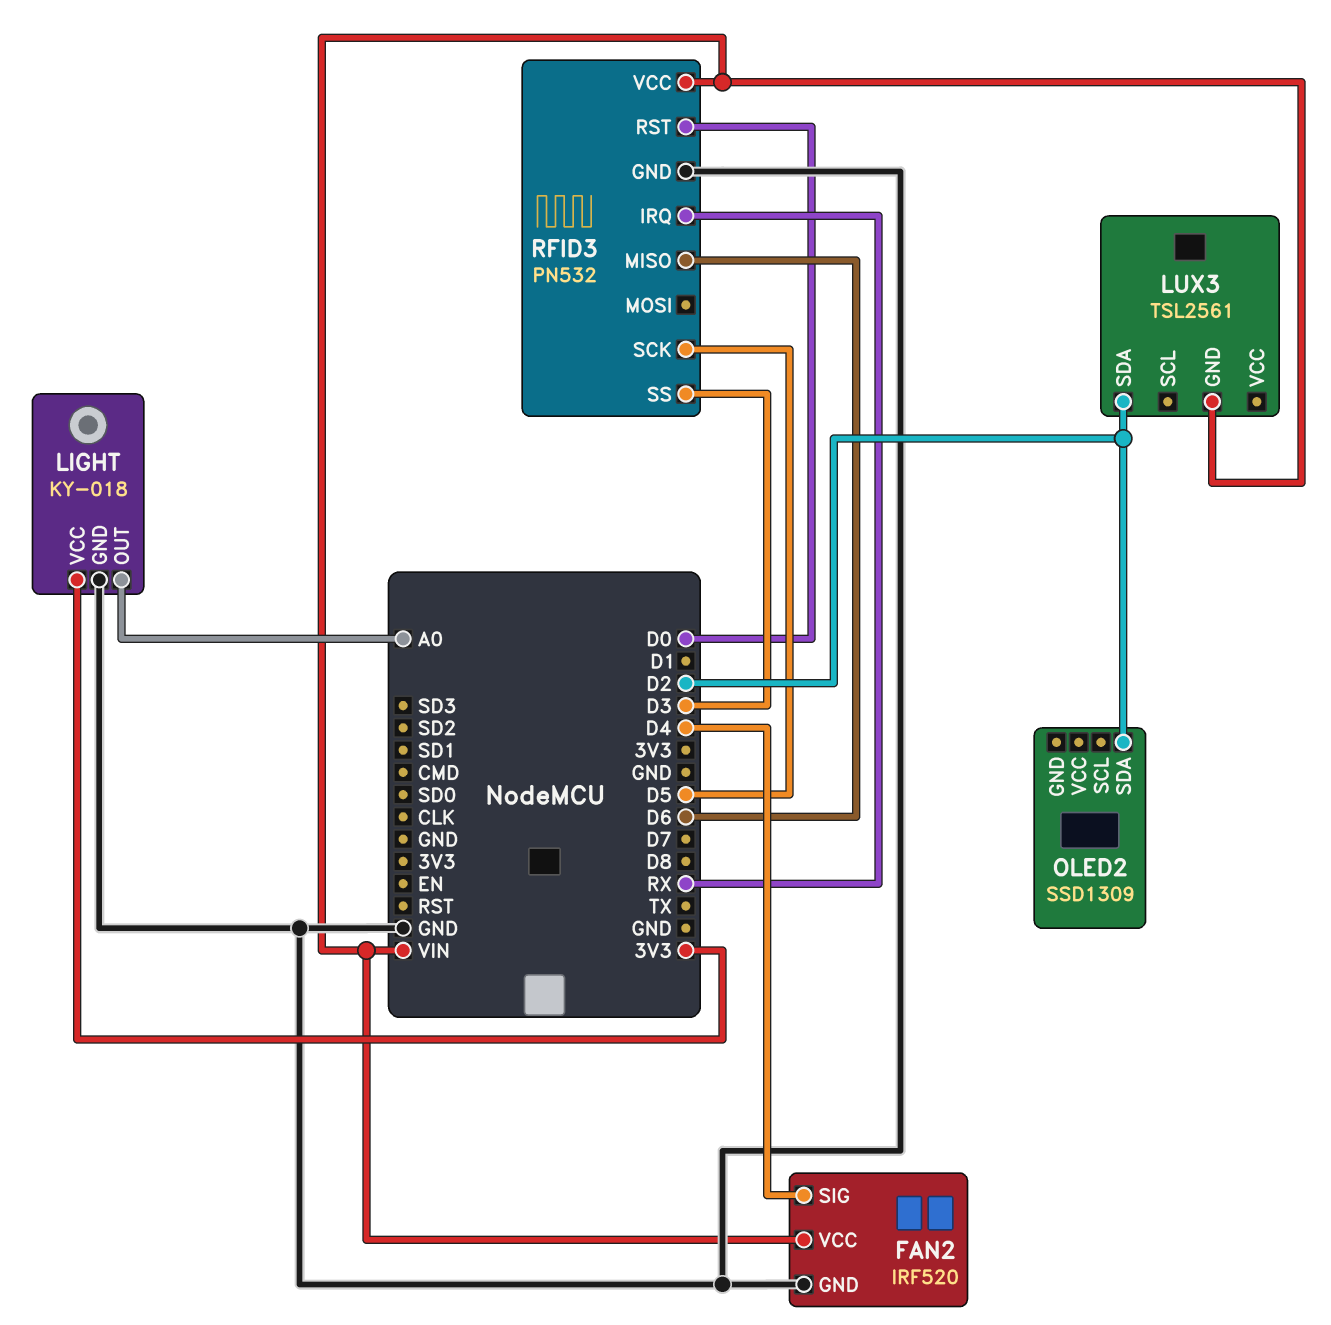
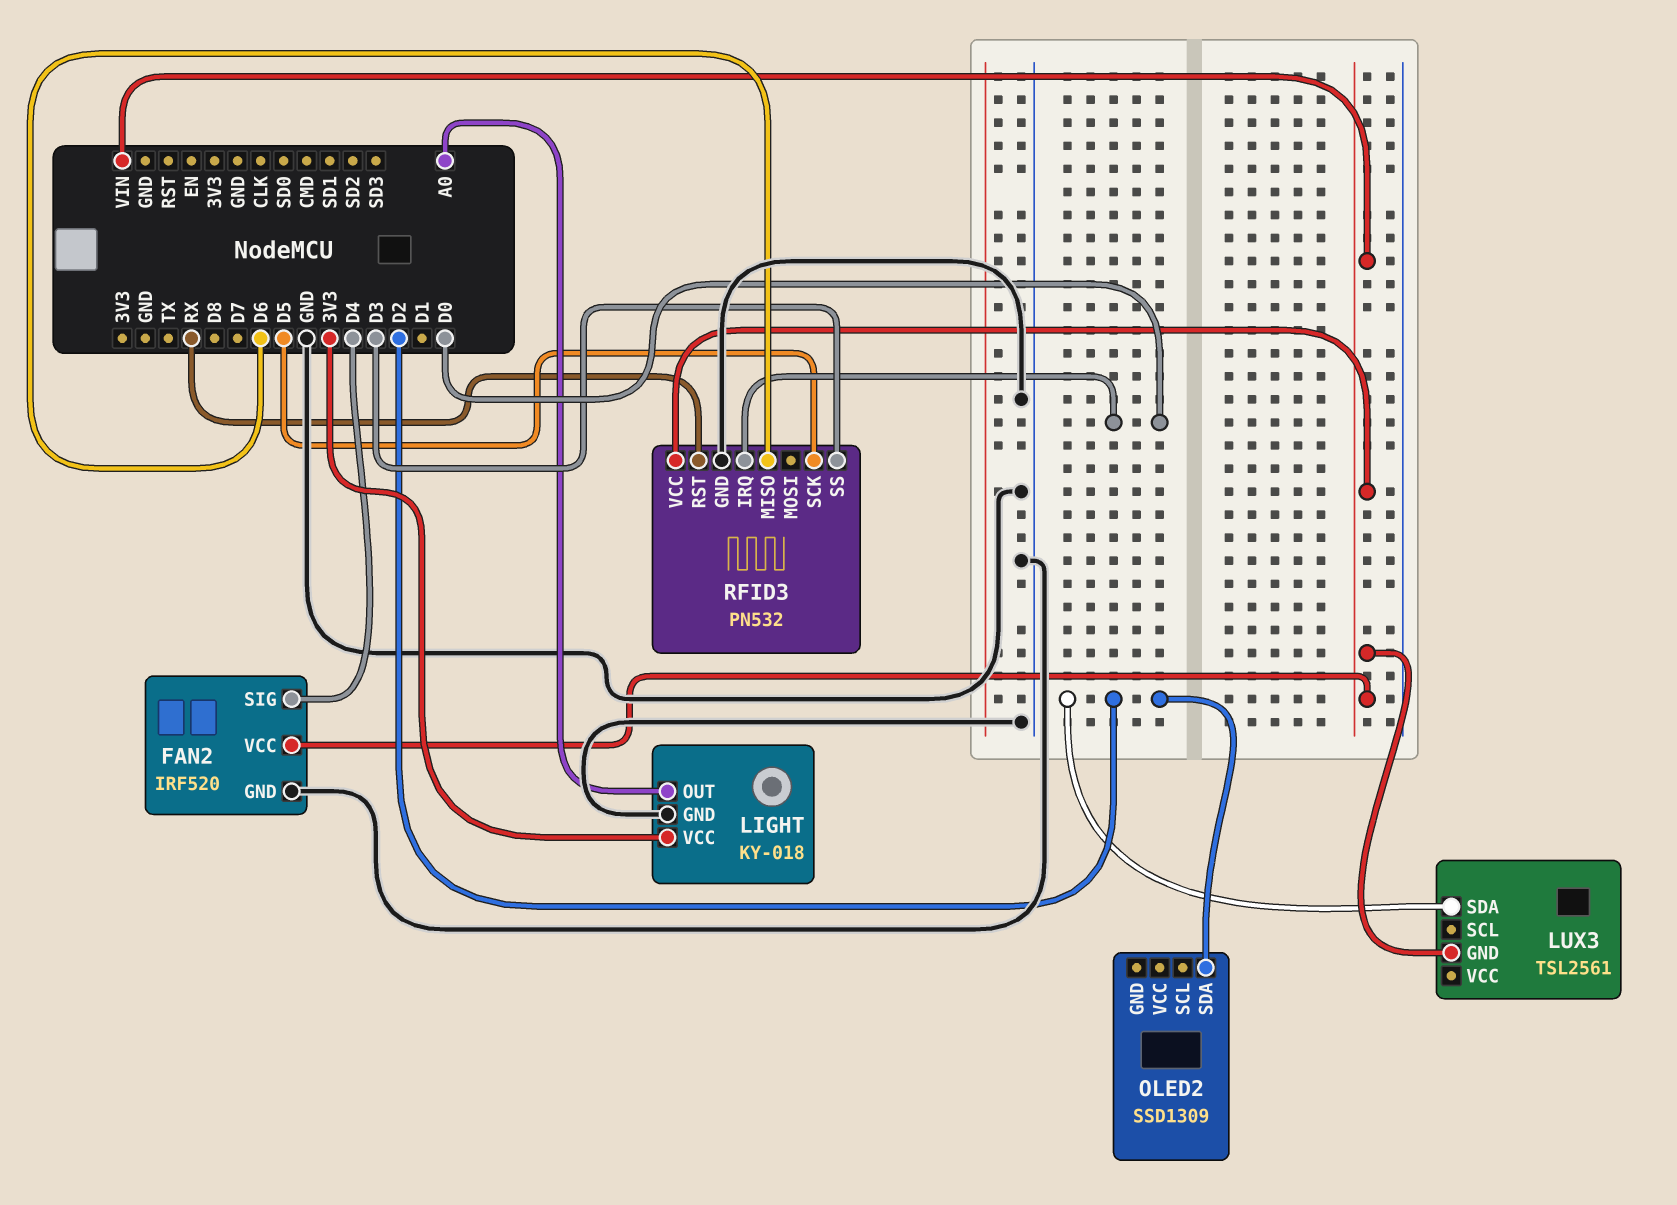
RFID3 pin IRQ: RX -> D0
RFID3 pin RST: D0 -> RX

